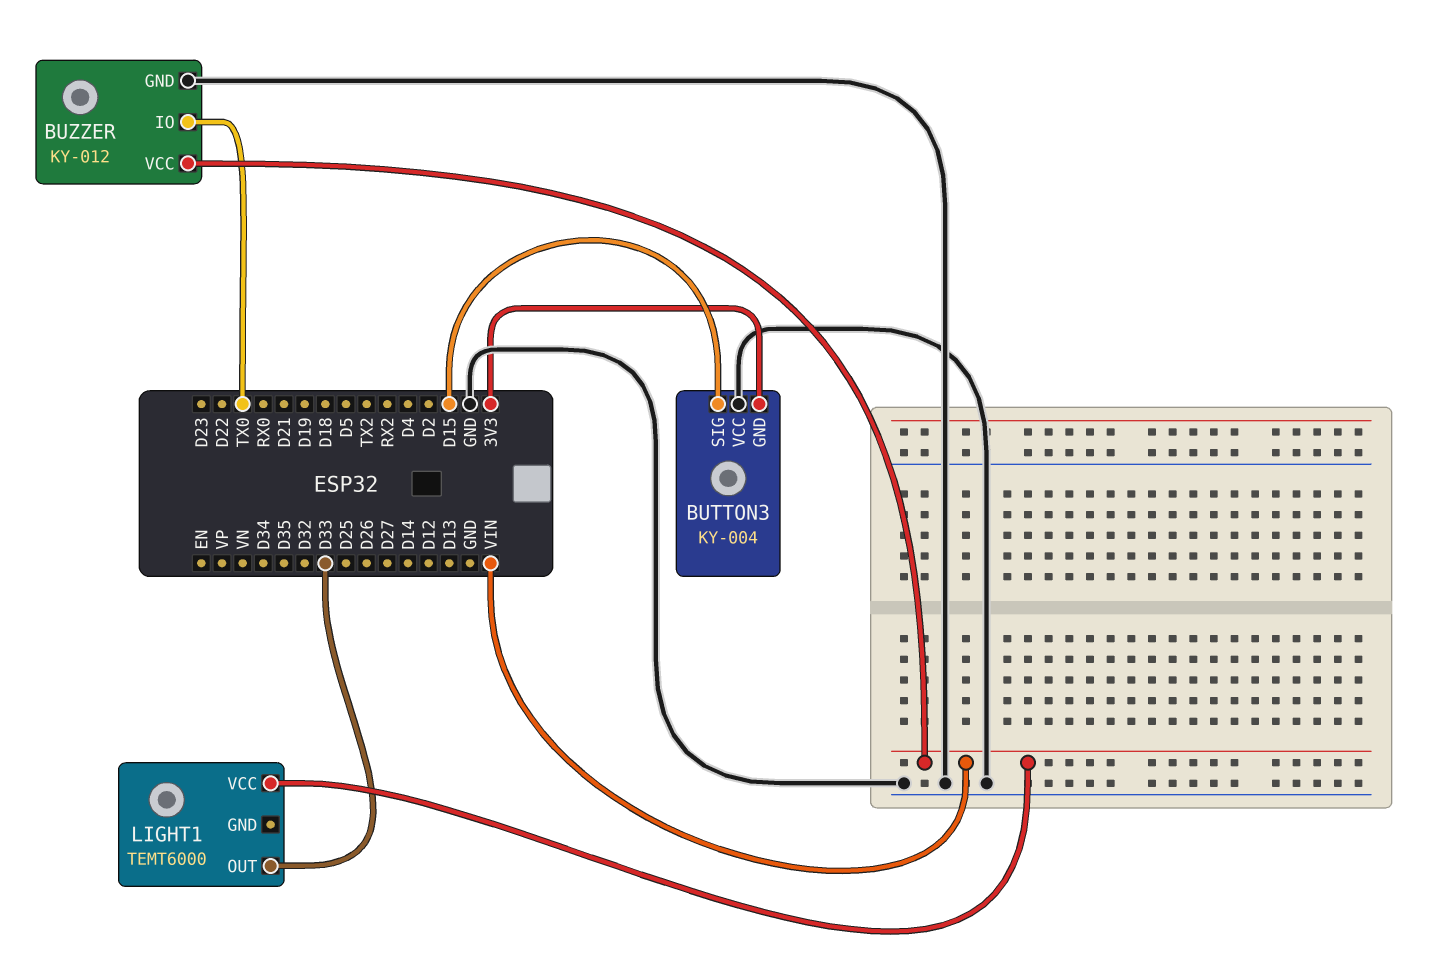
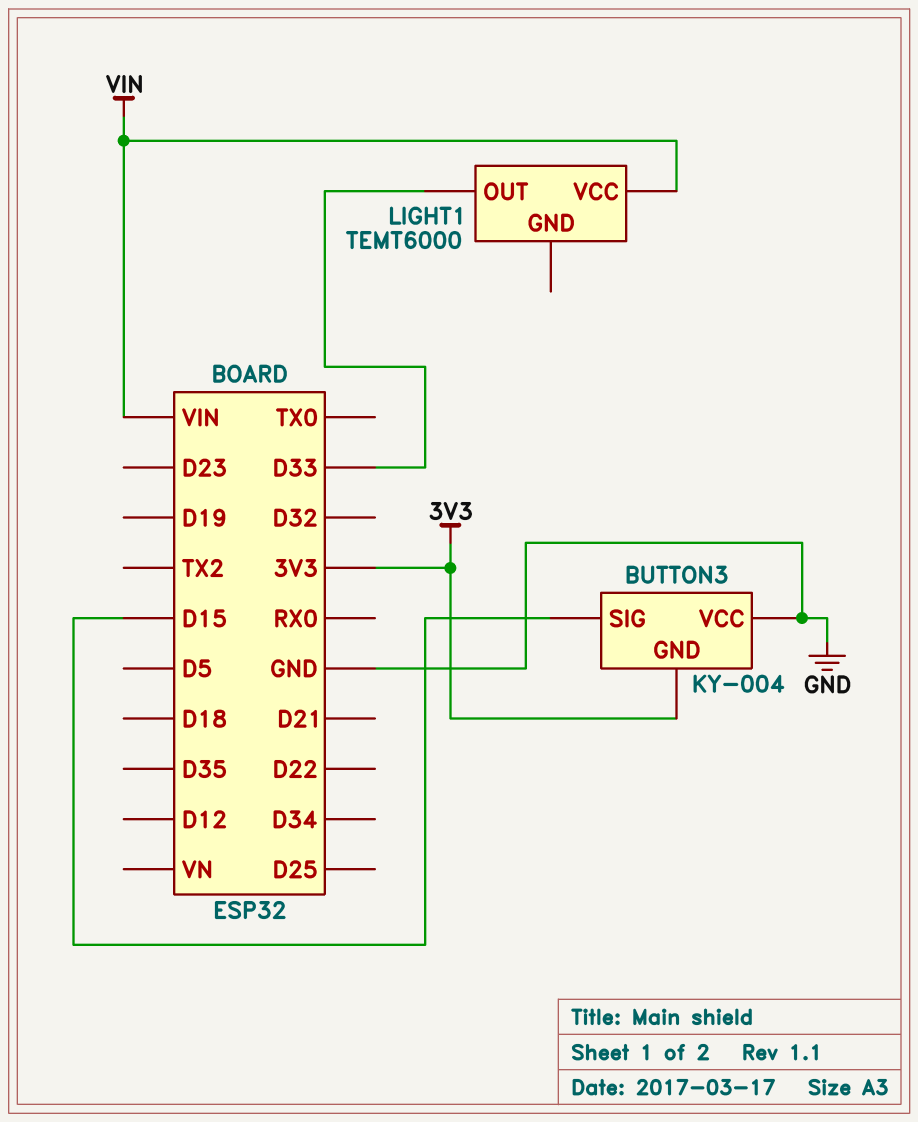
BUZZER: KY-012 -> none
BUZZER pin GND: GND -> none
BUZZER pin IO: TX0 -> none
BUZZER pin VCC: VIN -> none

